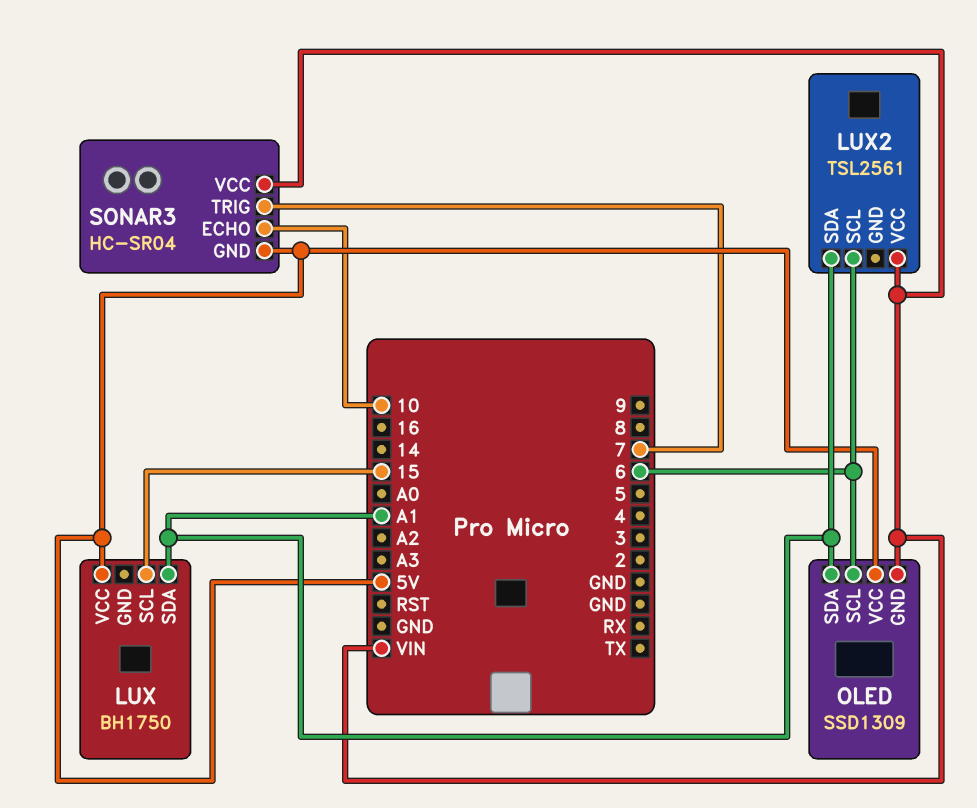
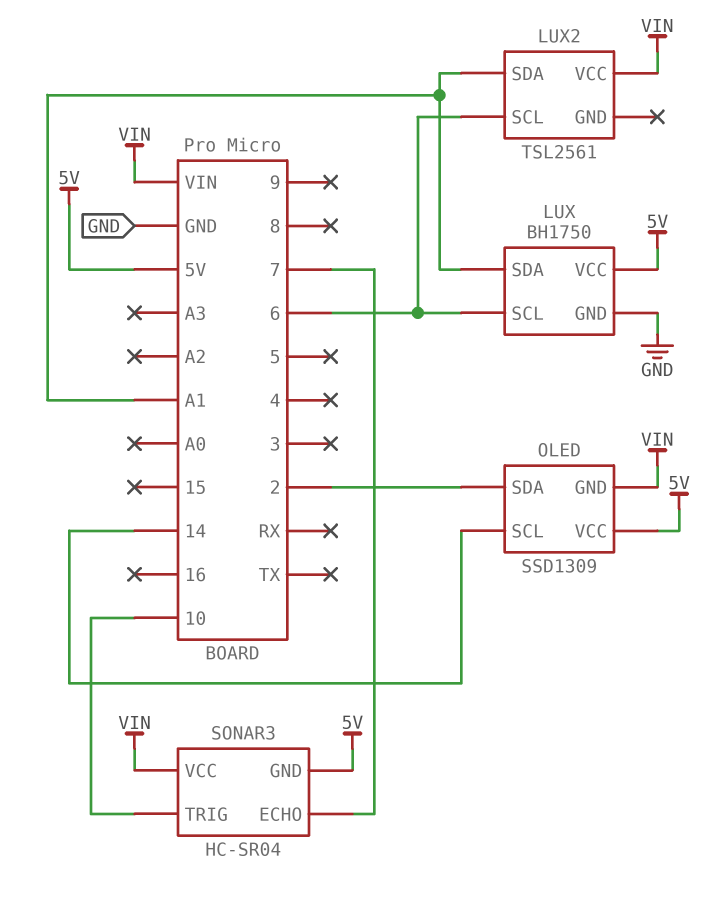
LUX pin GND: none -> GND
LUX pin SCL: 15 -> 6
OLED pin SCL: 6 -> 14
OLED pin SDA: A1 -> 2
SONAR3 pin ECHO: 10 -> 7
SONAR3 pin TRIG: 7 -> 10

